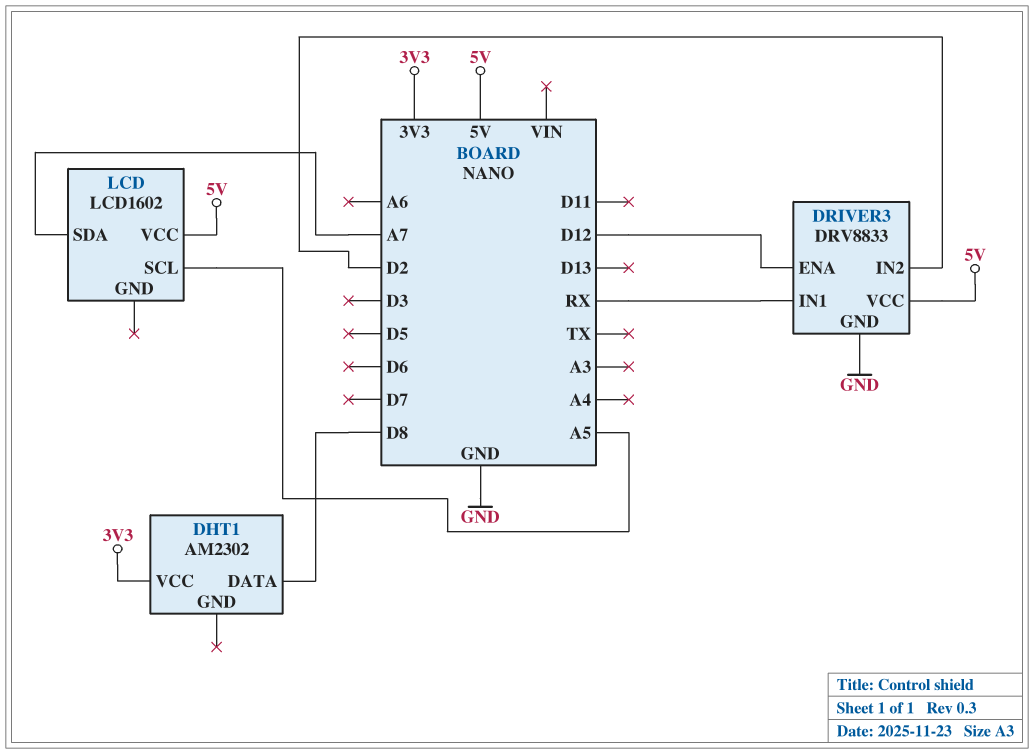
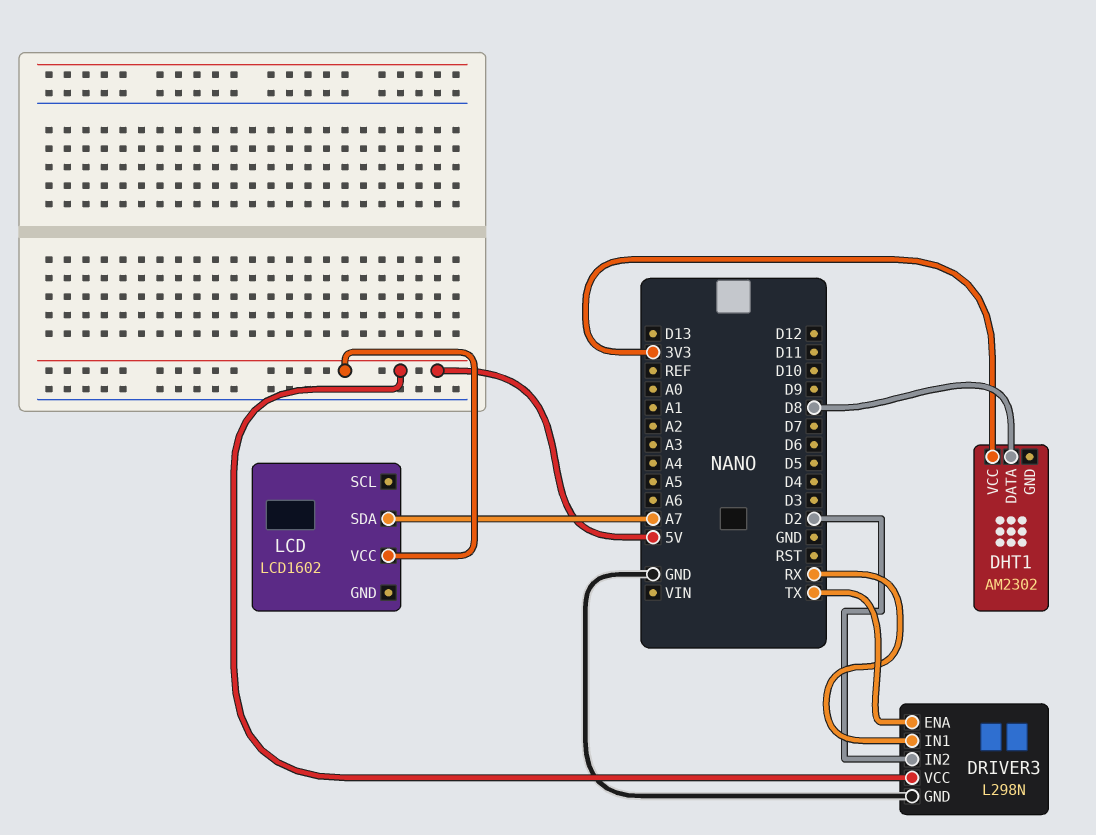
DRIVER3: DRV8833 -> L298N
DRIVER3 pin ENA: D12 -> TX
LCD pin SCL: A5 -> none

